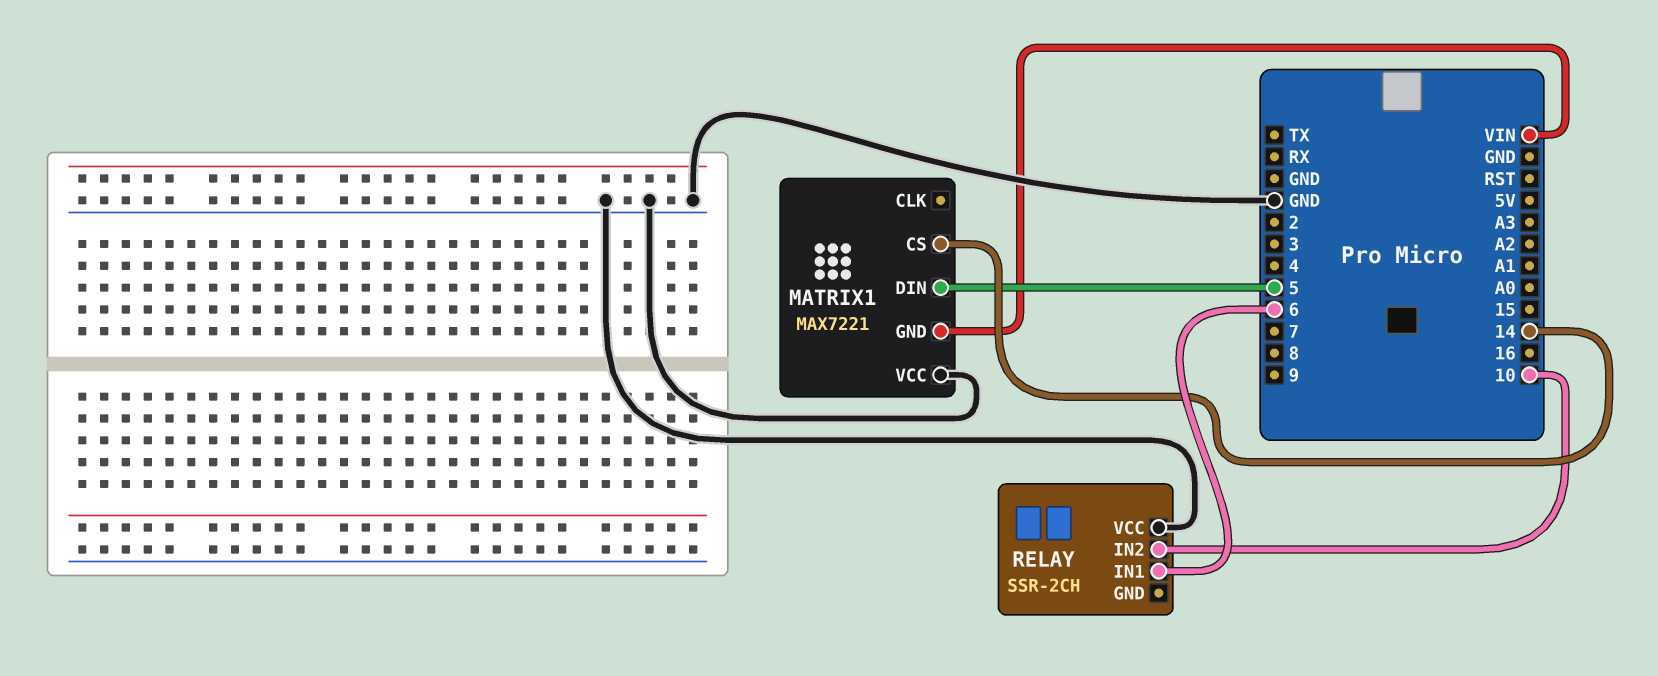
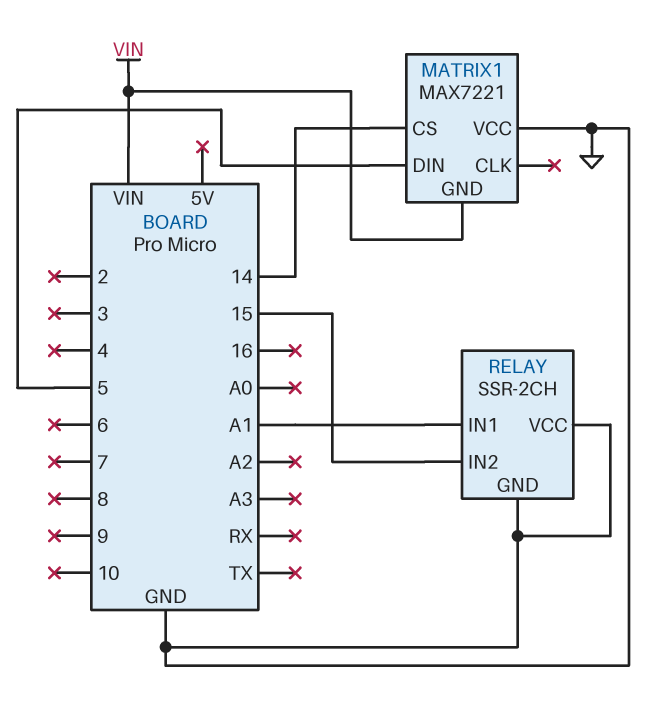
RELAY pin GND: none -> GND
RELAY pin IN1: 6 -> A1
RELAY pin IN2: 10 -> 15

